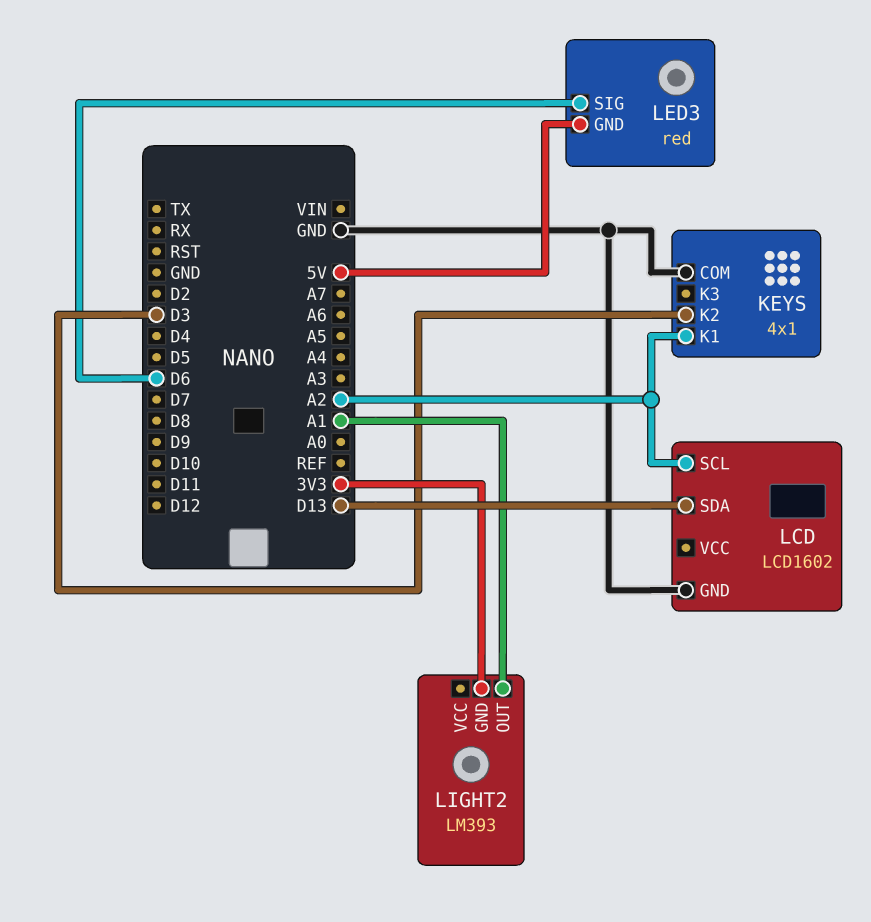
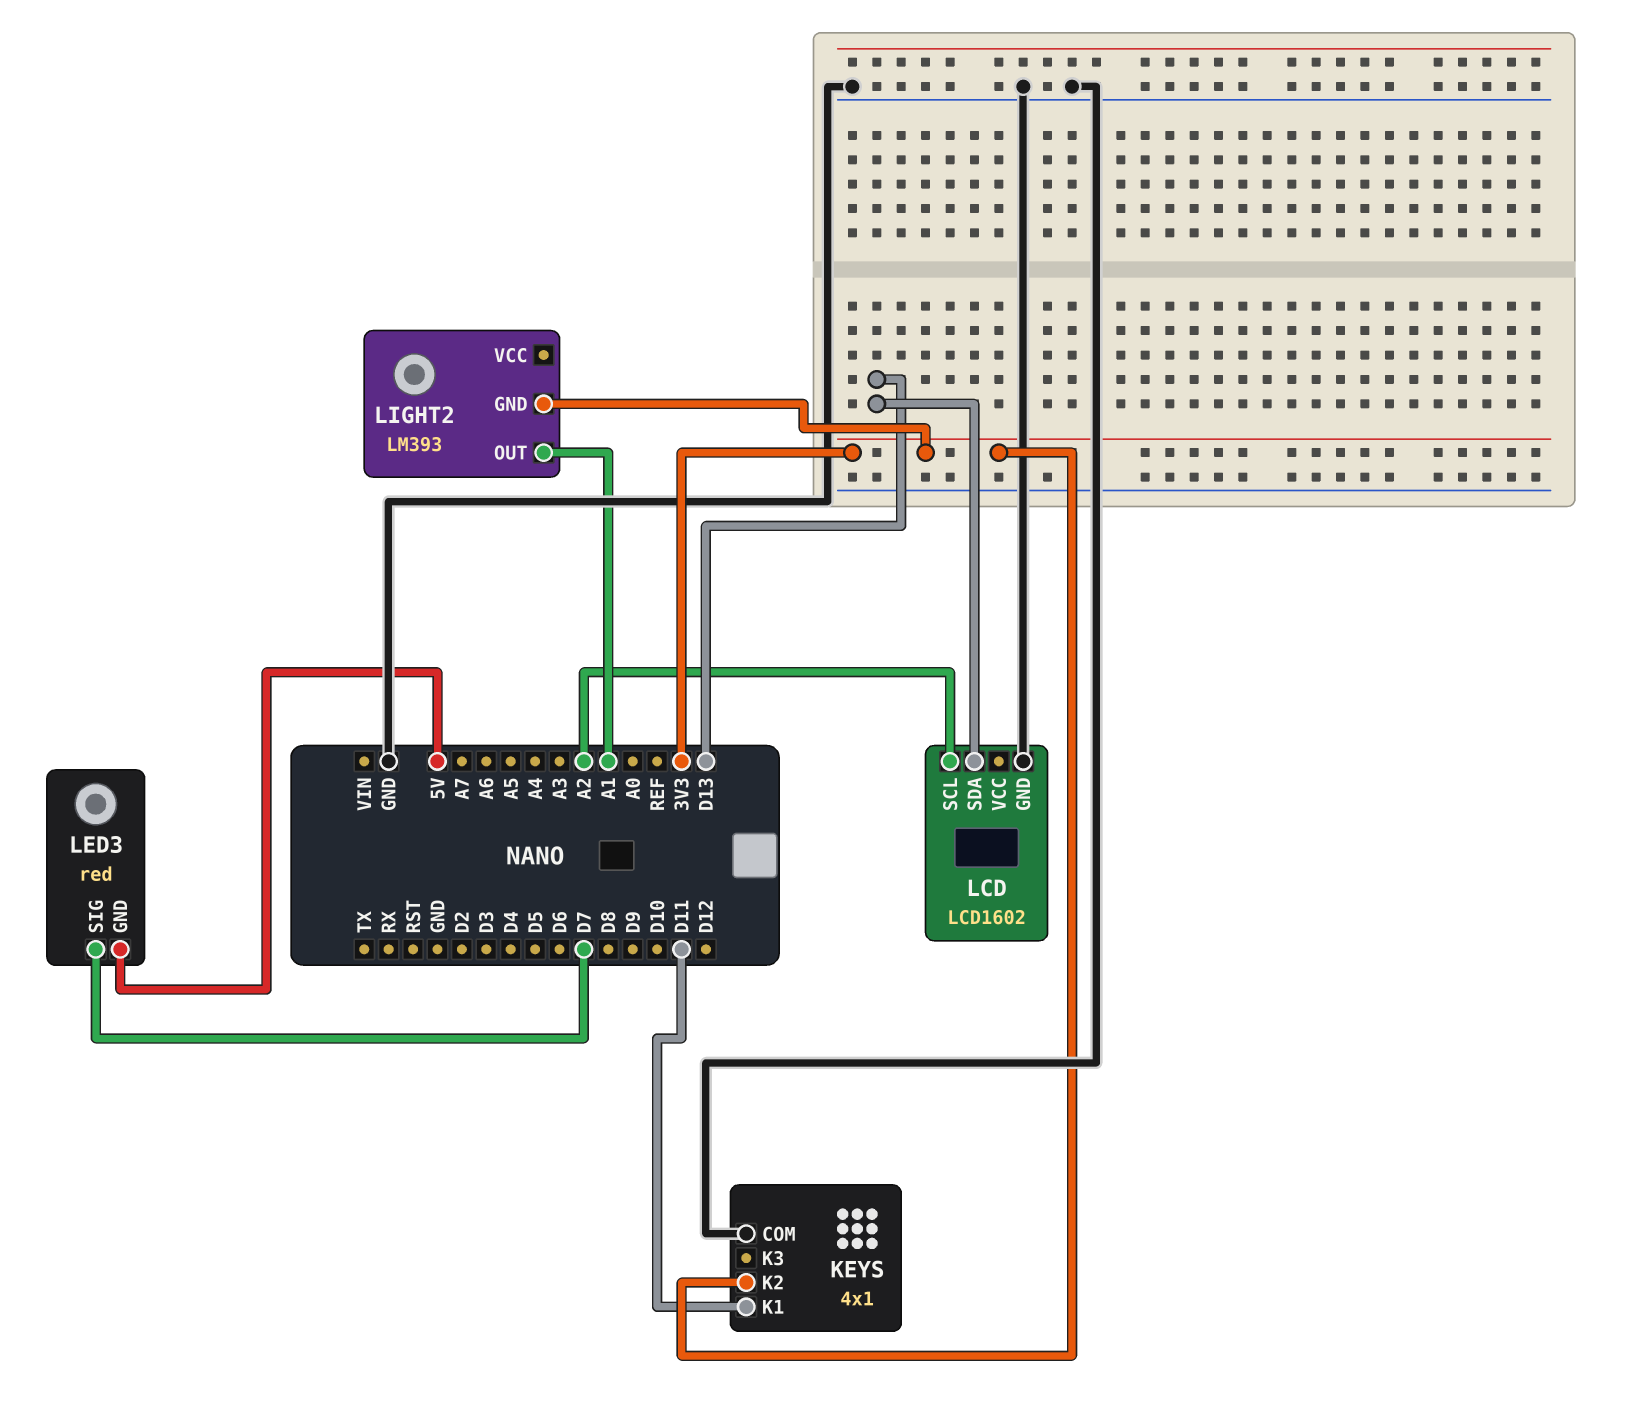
KEYS pin K1: A2 -> D11
KEYS pin K2: D3 -> 3V3
LED3 pin SIG: D6 -> D7

